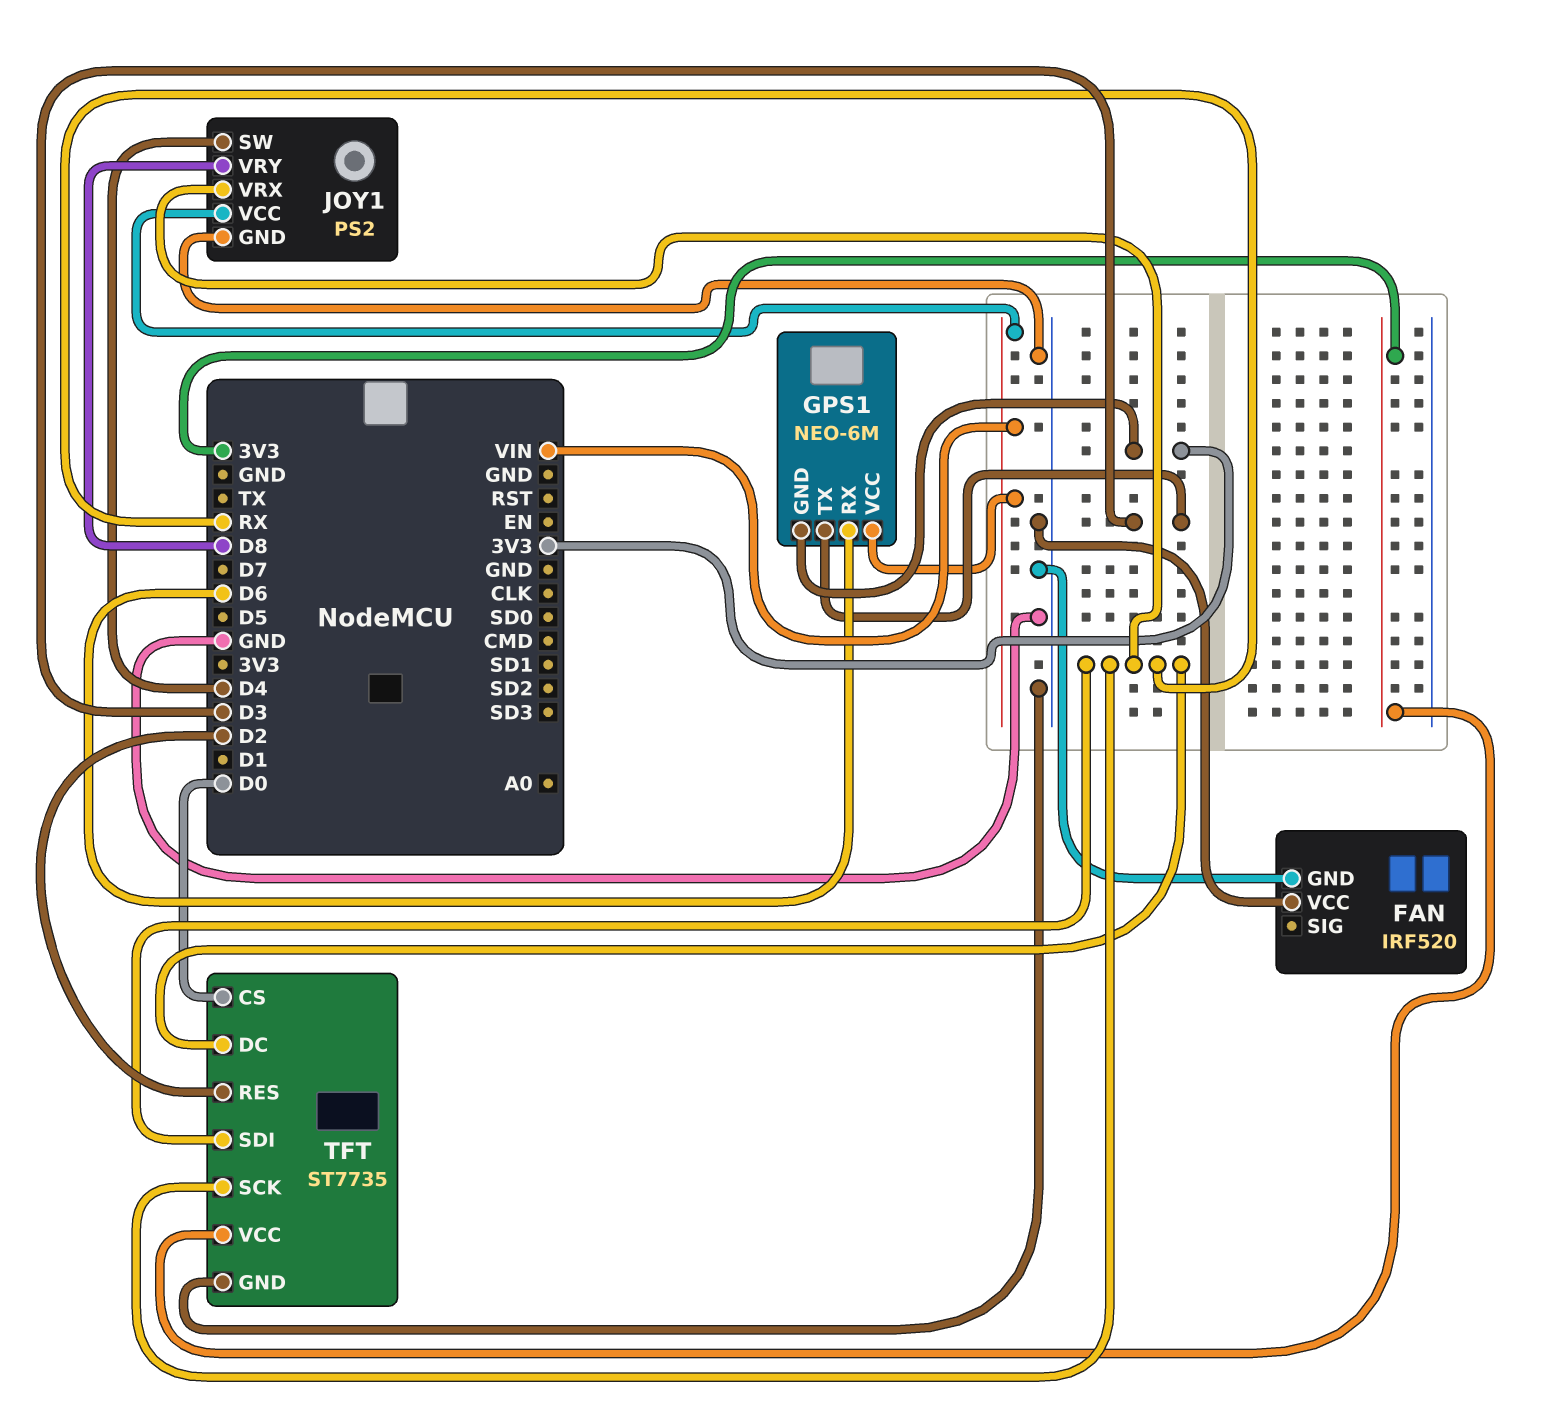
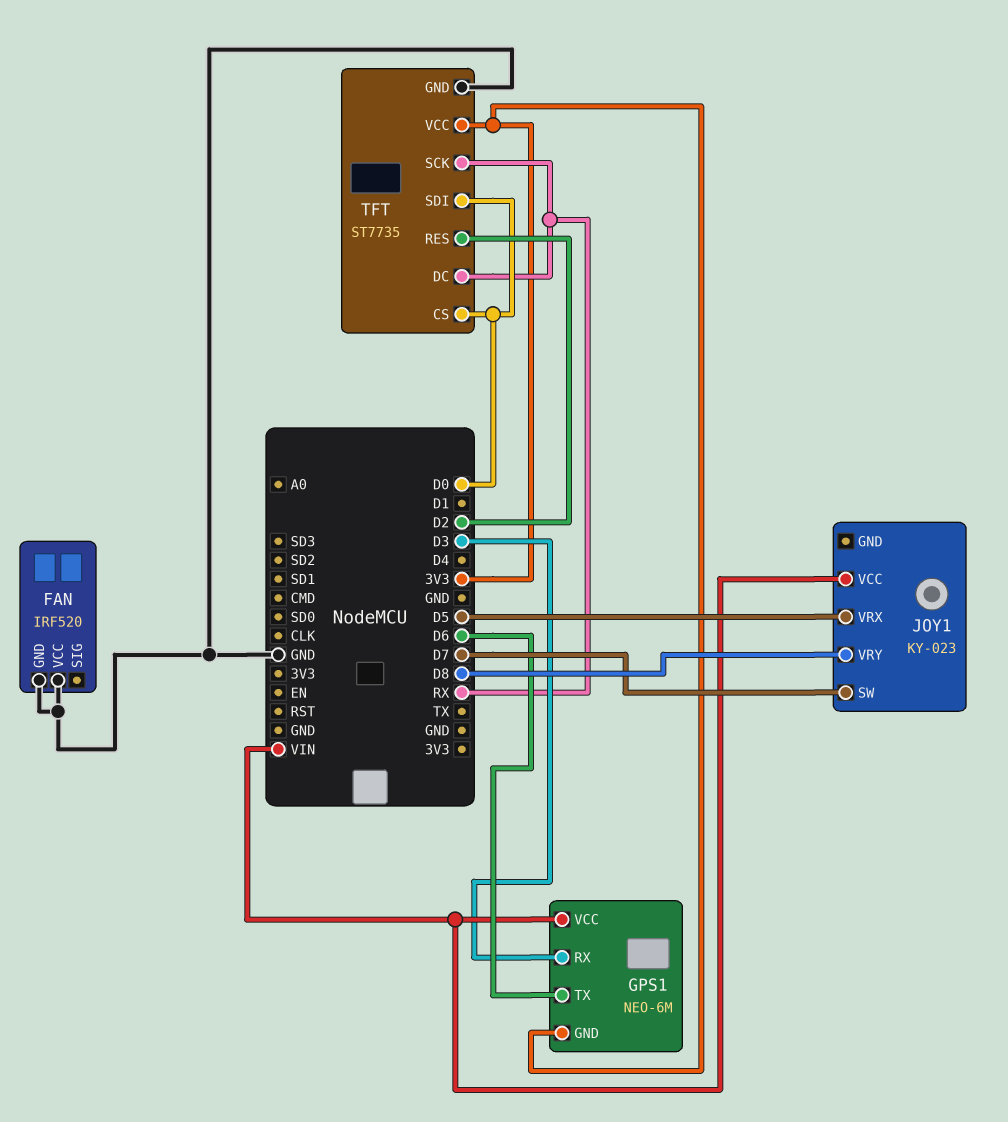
GPS1 pin RX: D6 -> D3
GPS1 pin TX: D3 -> D6
JOY1: PS2 -> KY-023
JOY1 pin GND: GND -> none
JOY1 pin SW: D4 -> D7
JOY1 pin VRX: RX -> D5
TFT pin SDI: RX -> D0

